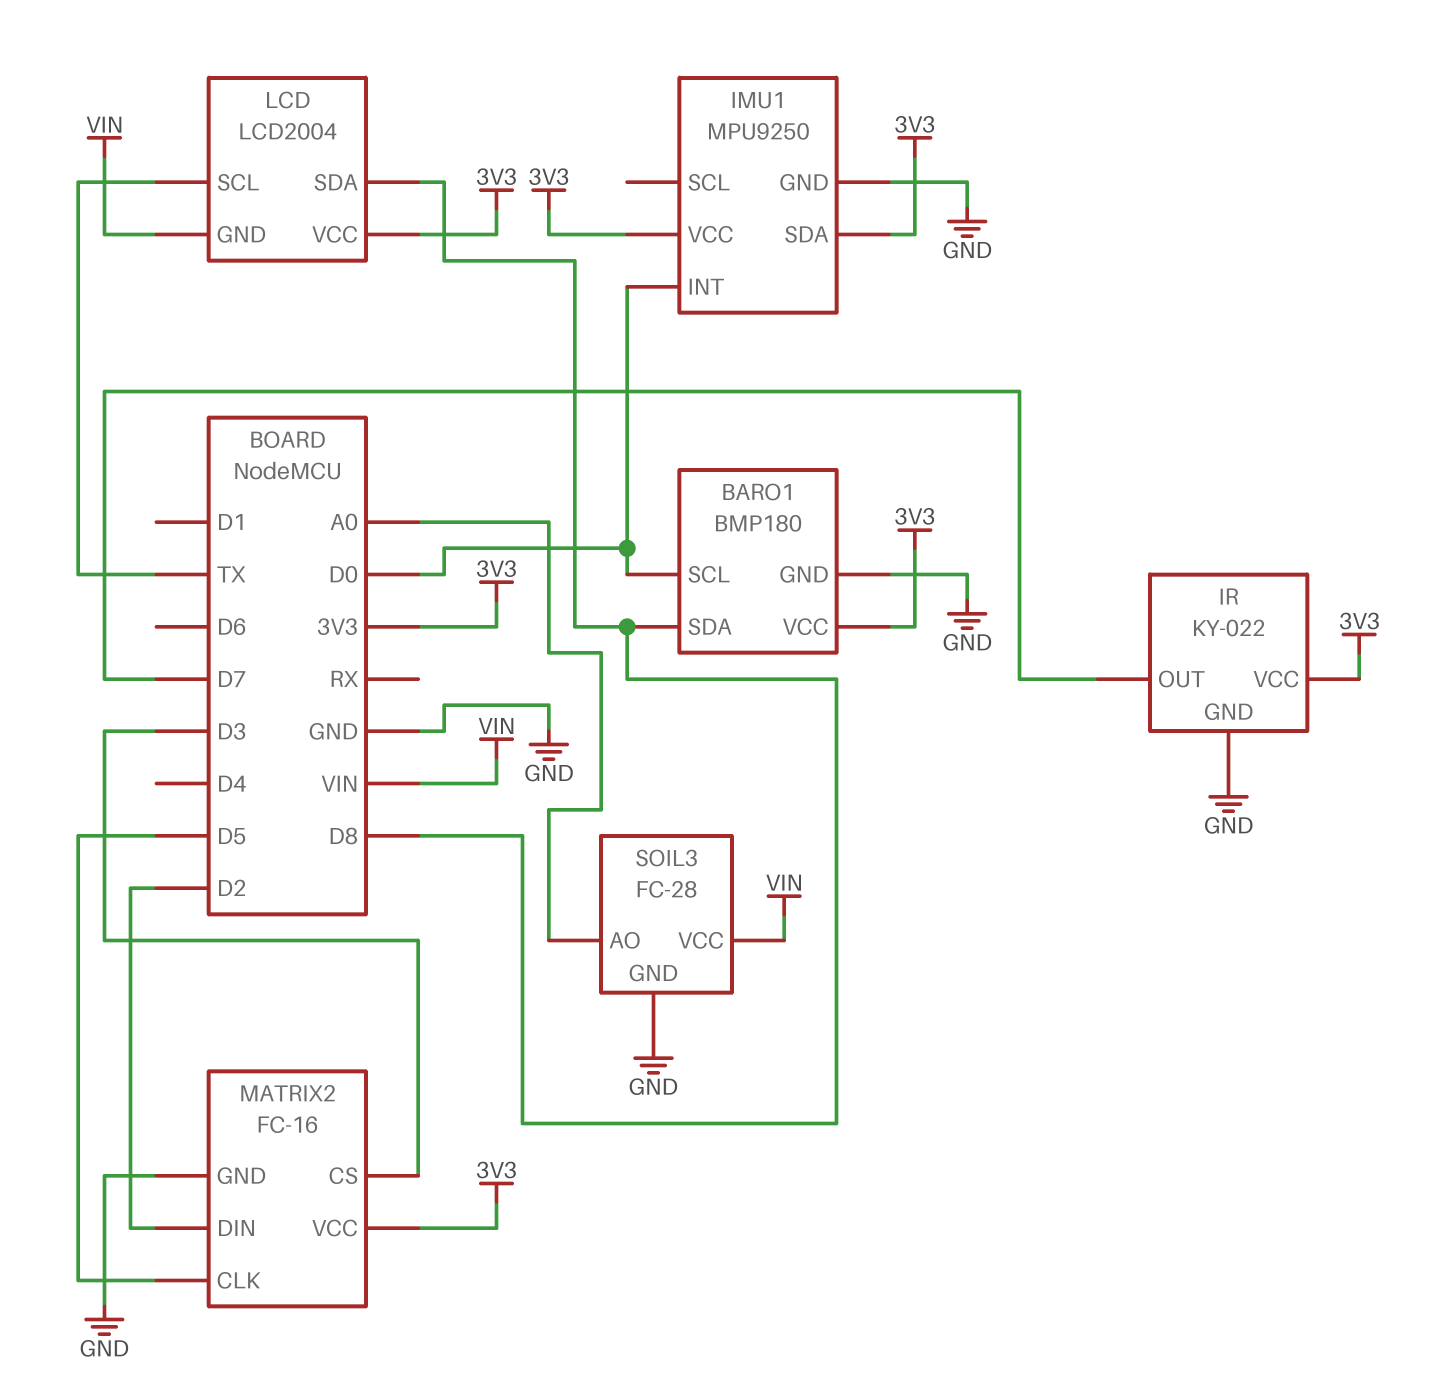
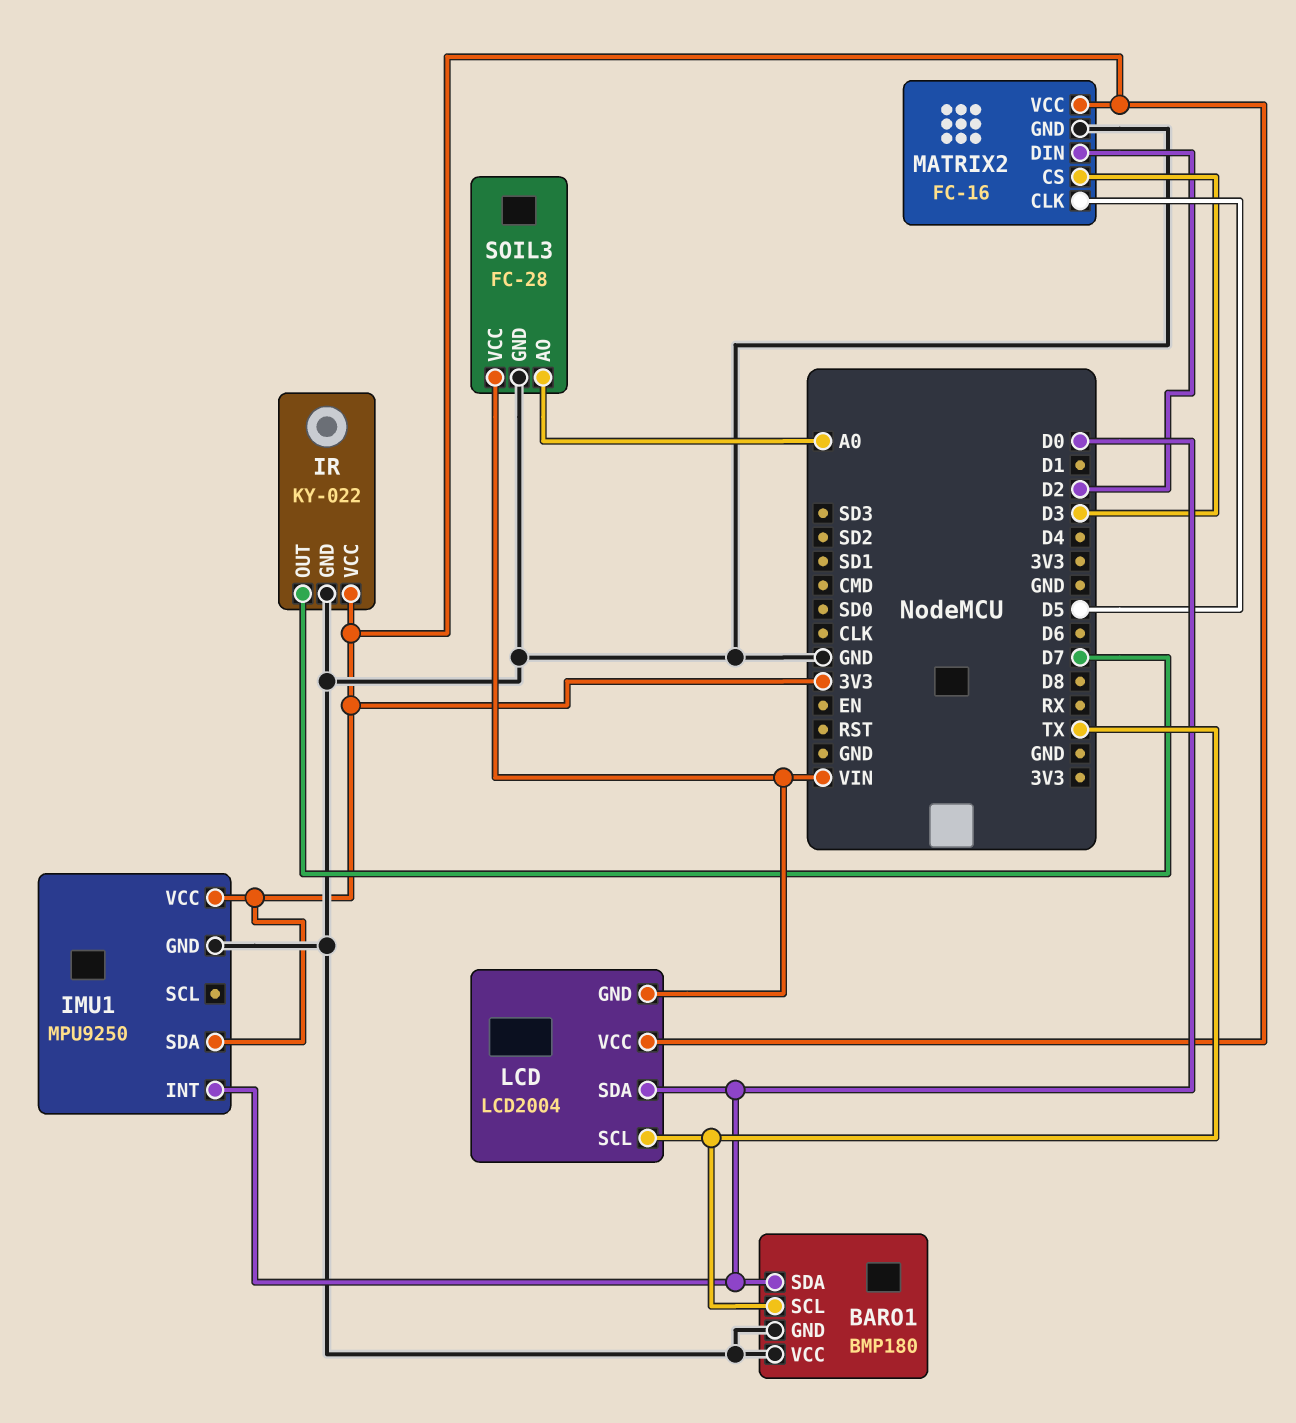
BARO1 pin SCL: D0 -> TX
BARO1 pin SDA: D8 -> D0
BARO1 pin VCC: 3V3 -> GND
LCD pin SDA: D8 -> D0

